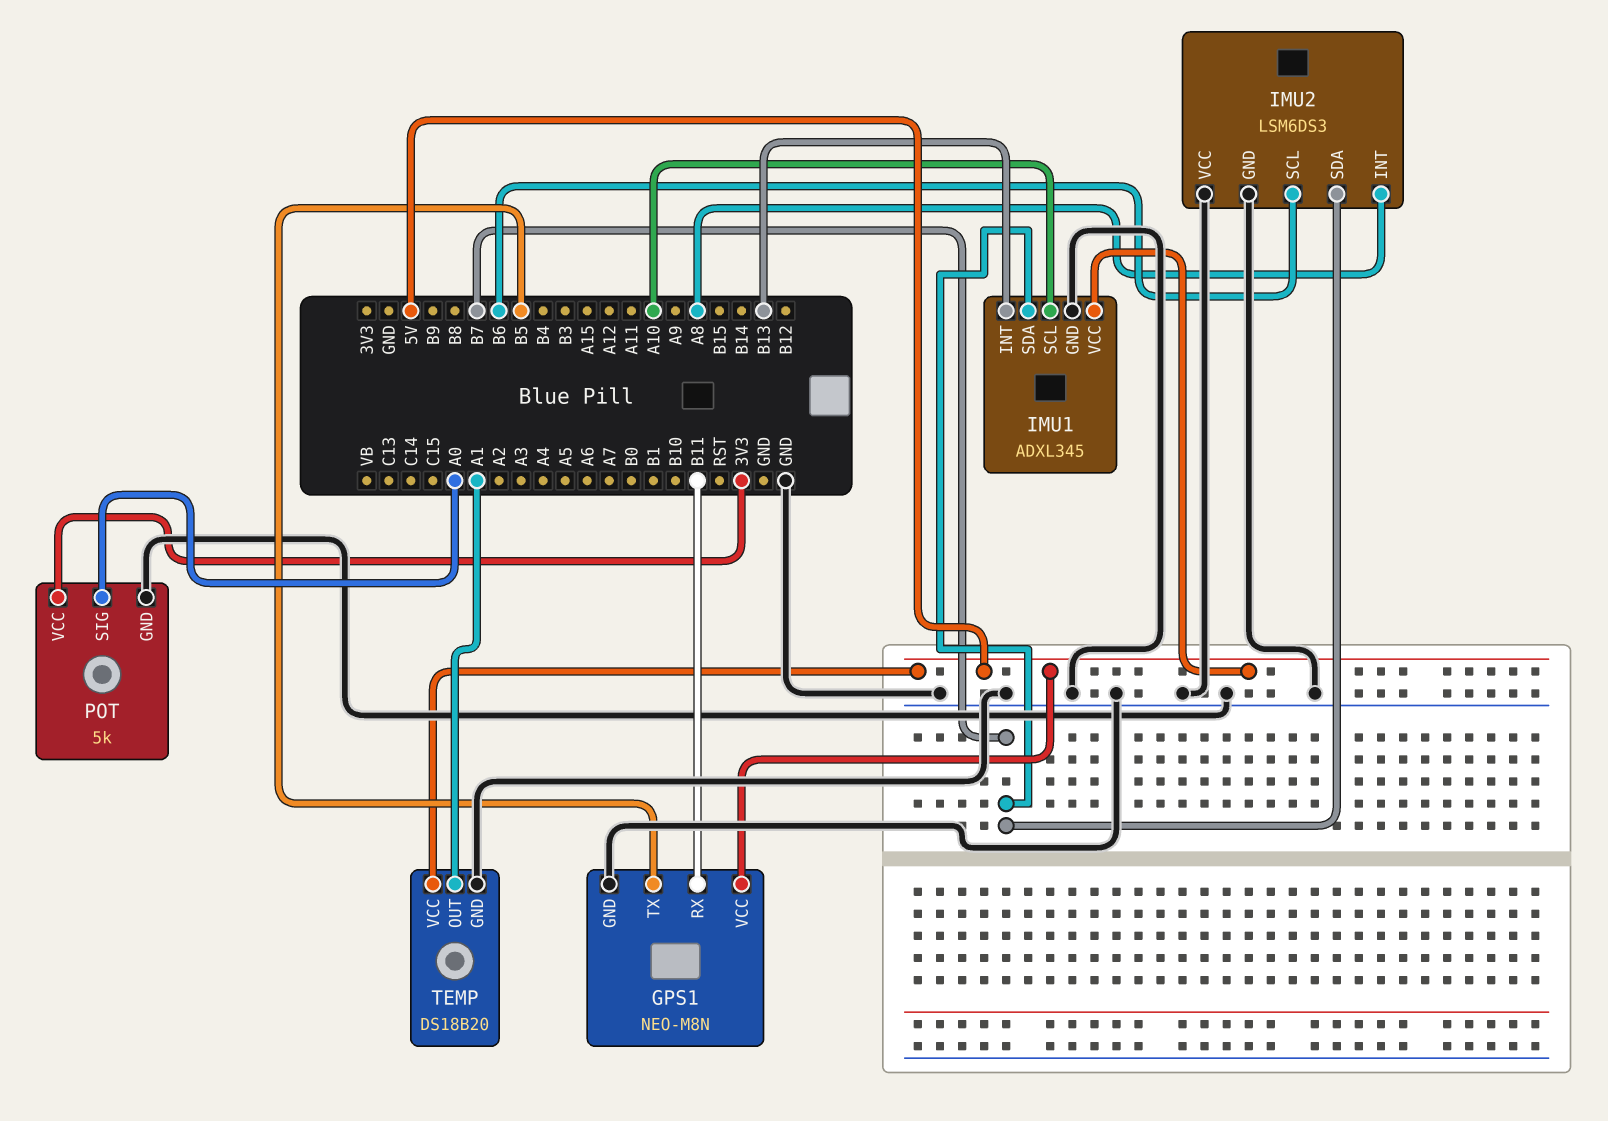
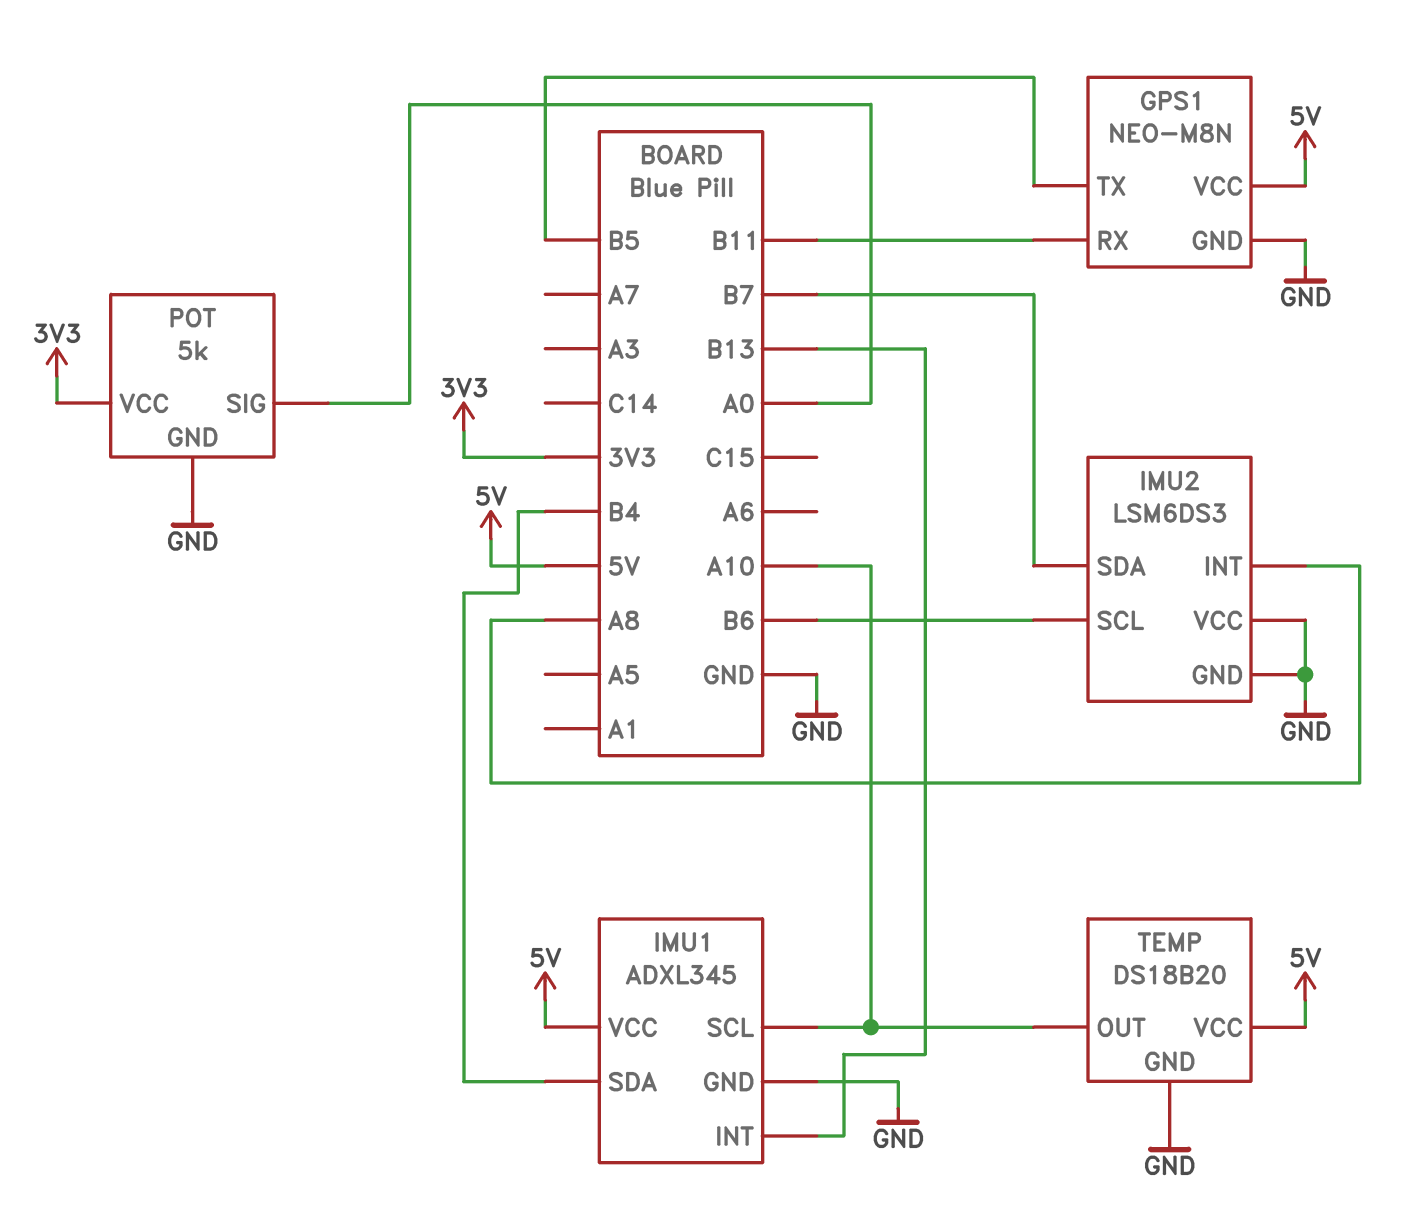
IMU1 pin SDA: B7 -> B4
TEMP pin OUT: A1 -> A10

